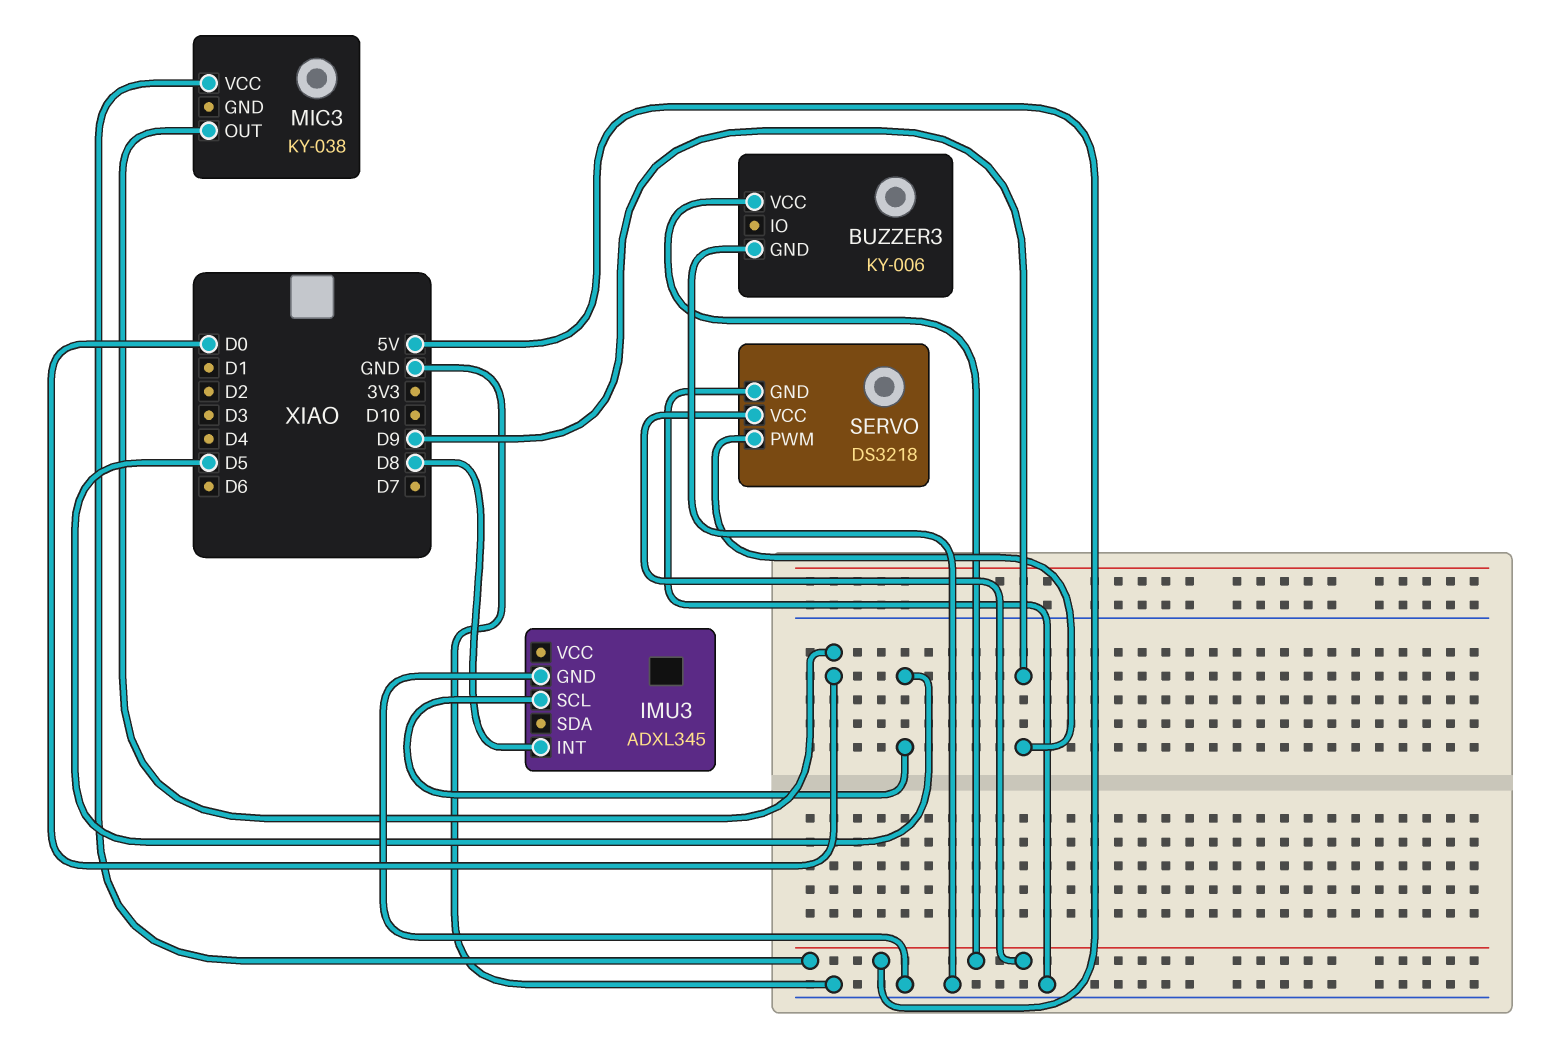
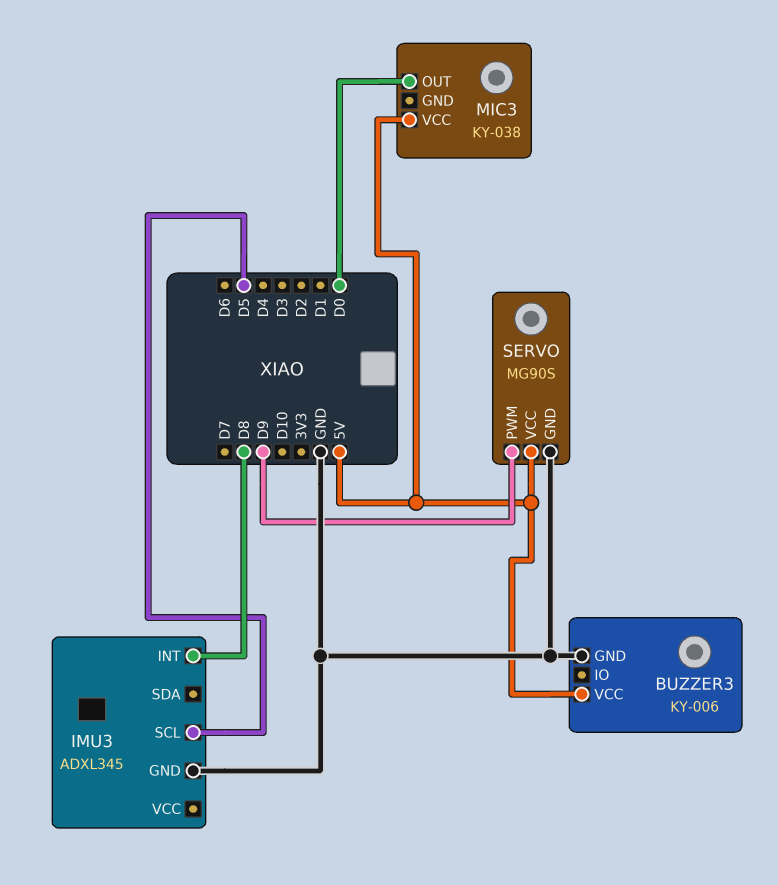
SERVO: DS3218 -> MG90S

